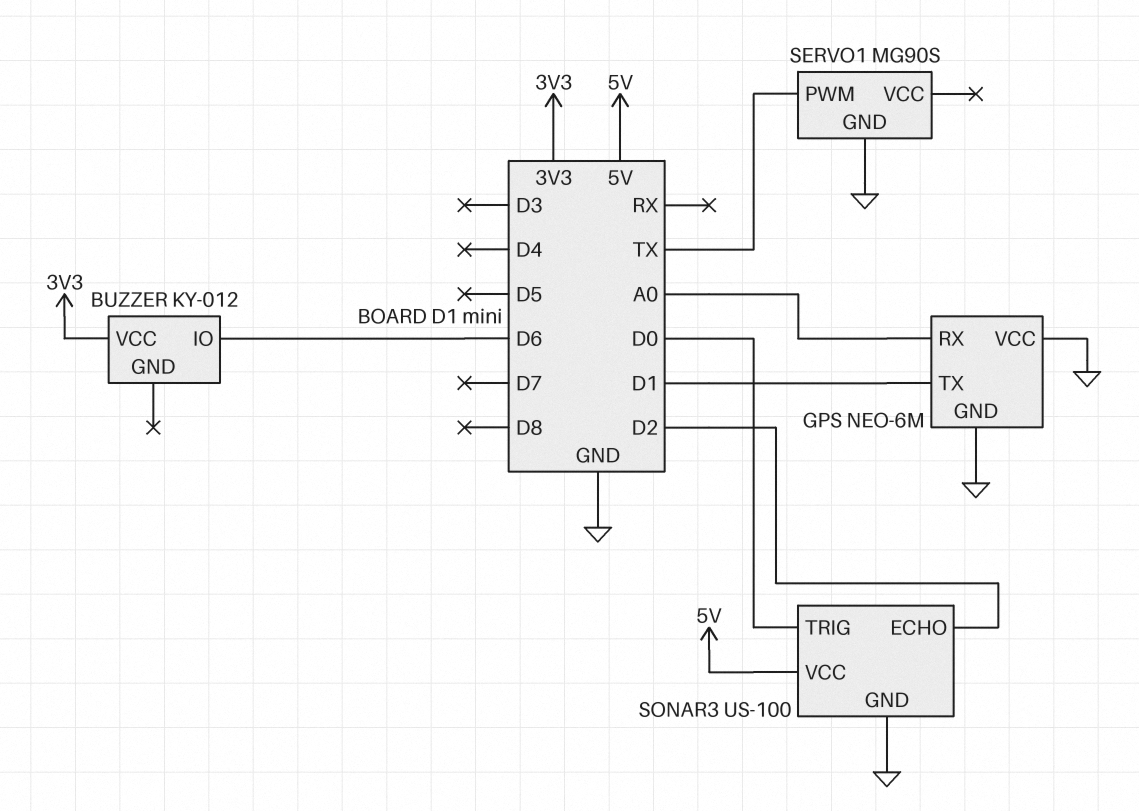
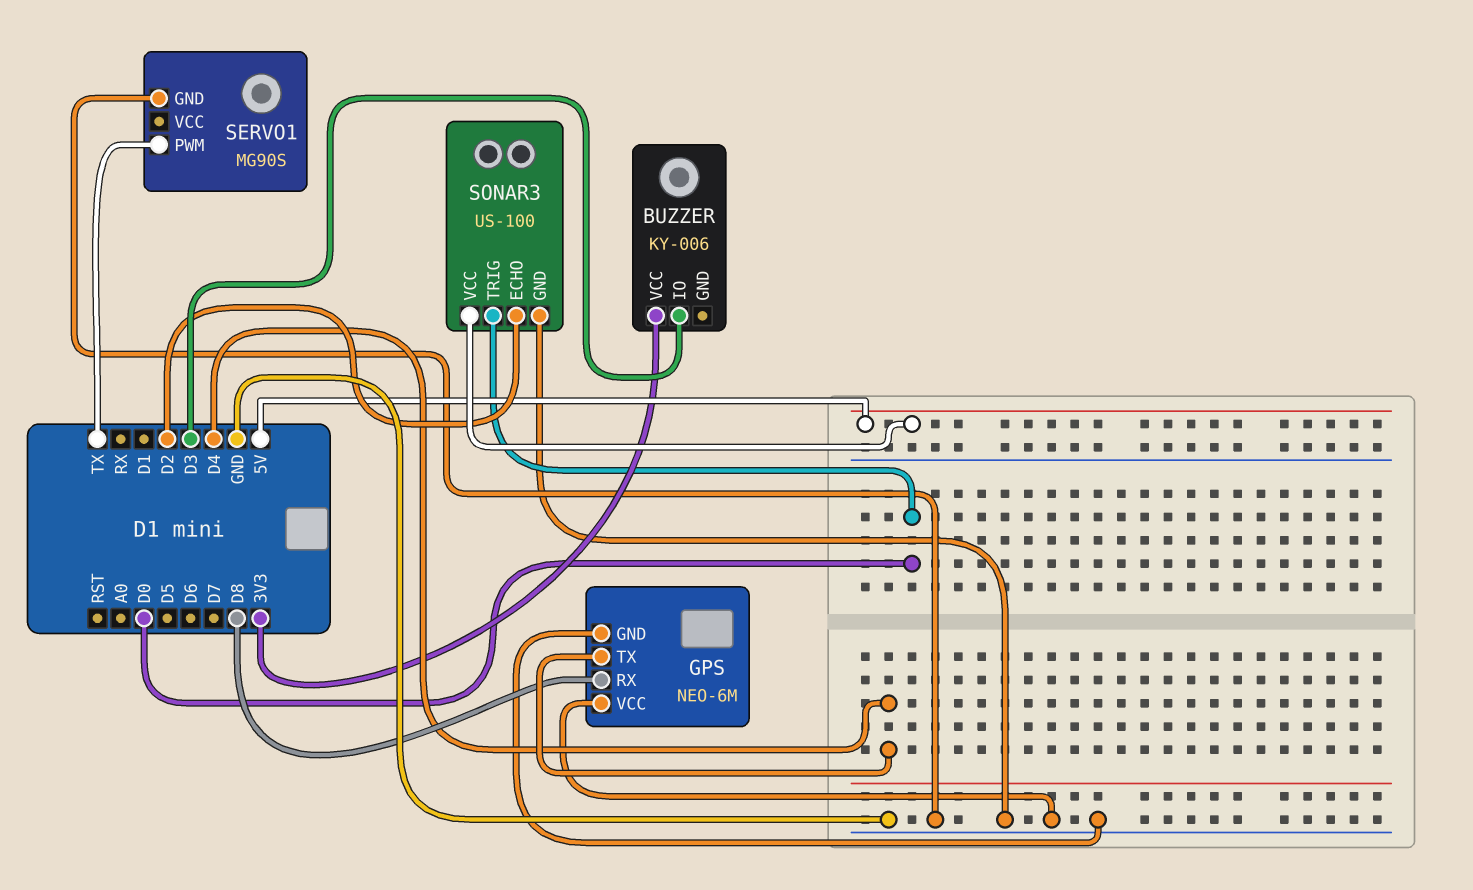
BUZZER: KY-012 -> KY-006
BUZZER pin IO: D6 -> D3
GPS pin RX: A0 -> D8
GPS pin TX: D1 -> D4

